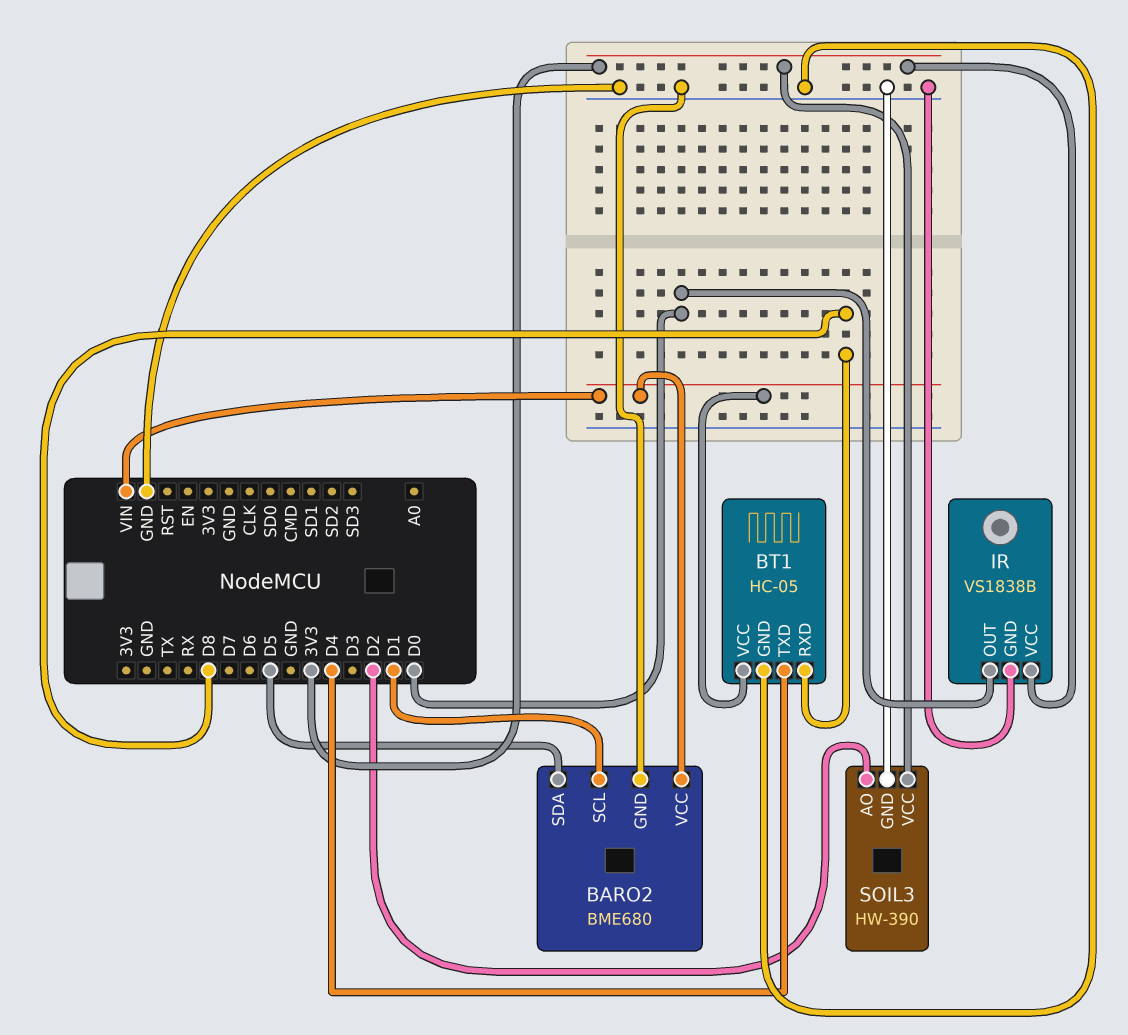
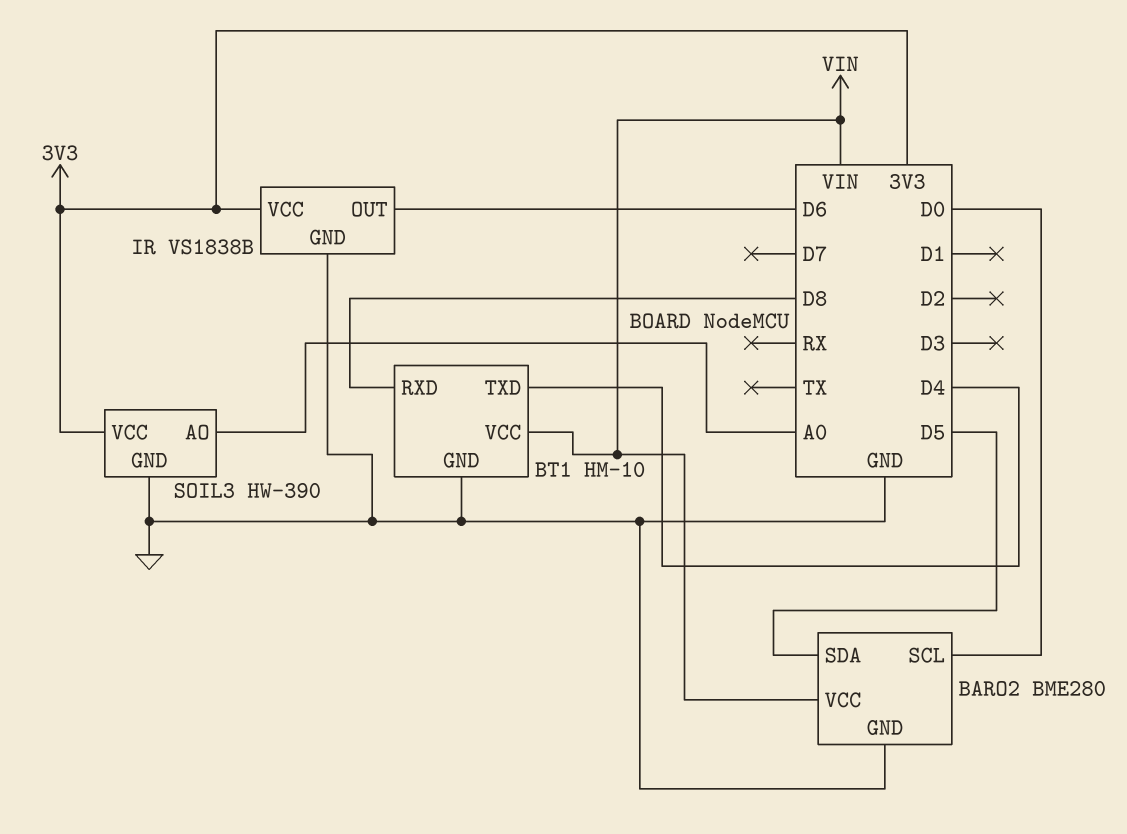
BARO2: BME680 -> BME280
BARO2 pin SCL: D1 -> D0
BT1: HC-05 -> HM-10
IR pin OUT: D0 -> D6
SOIL3 pin AO: D2 -> A0

